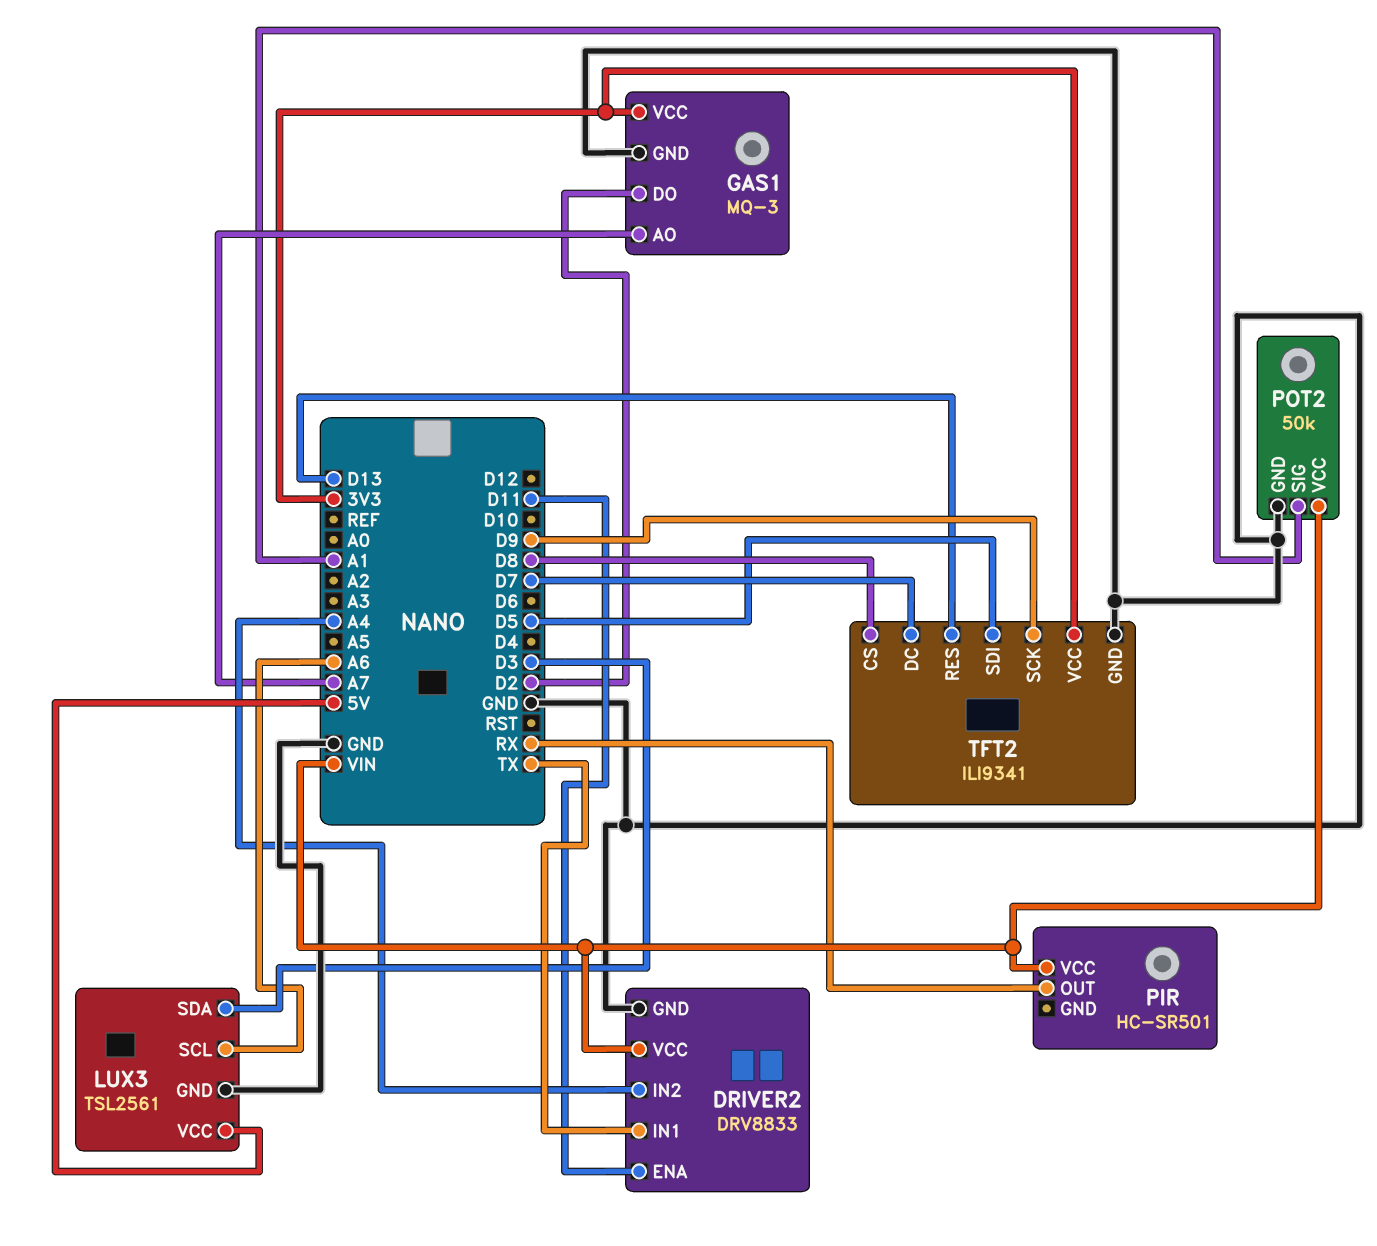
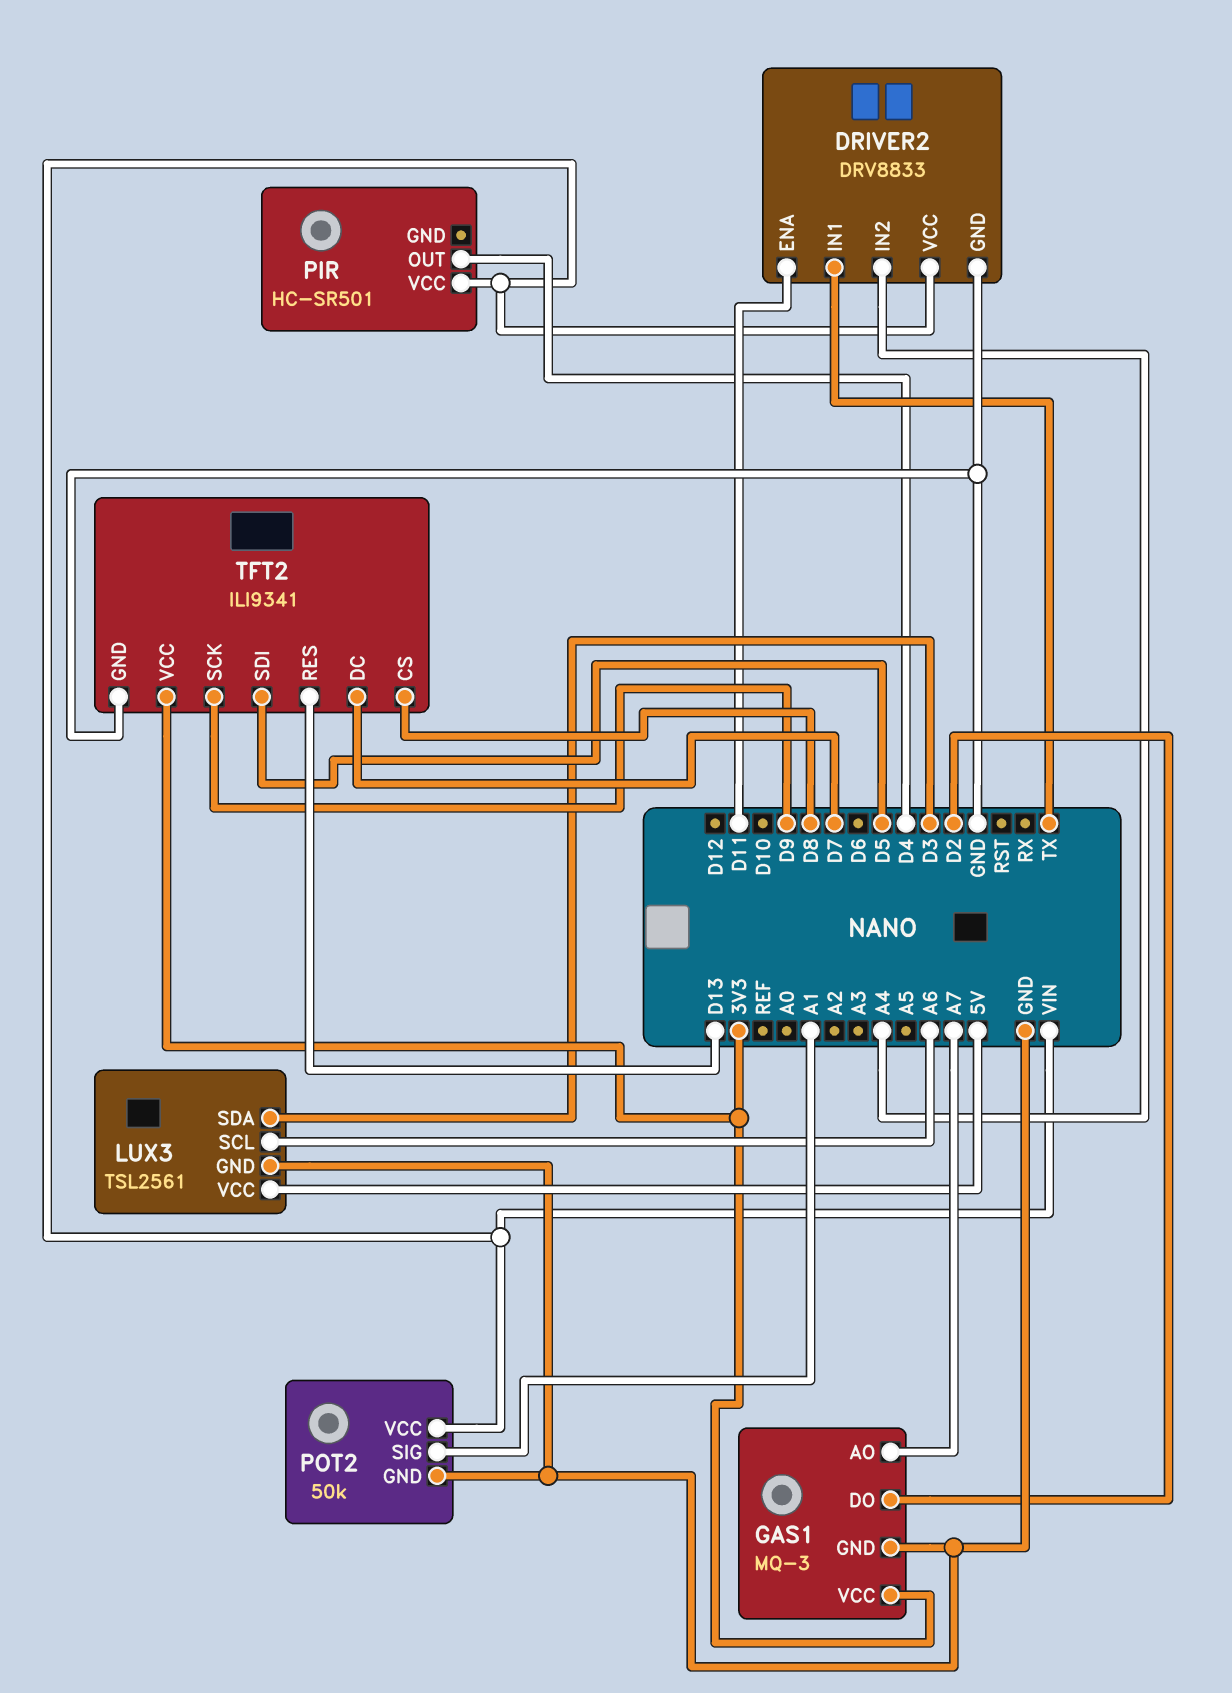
PIR pin OUT: RX -> D4

